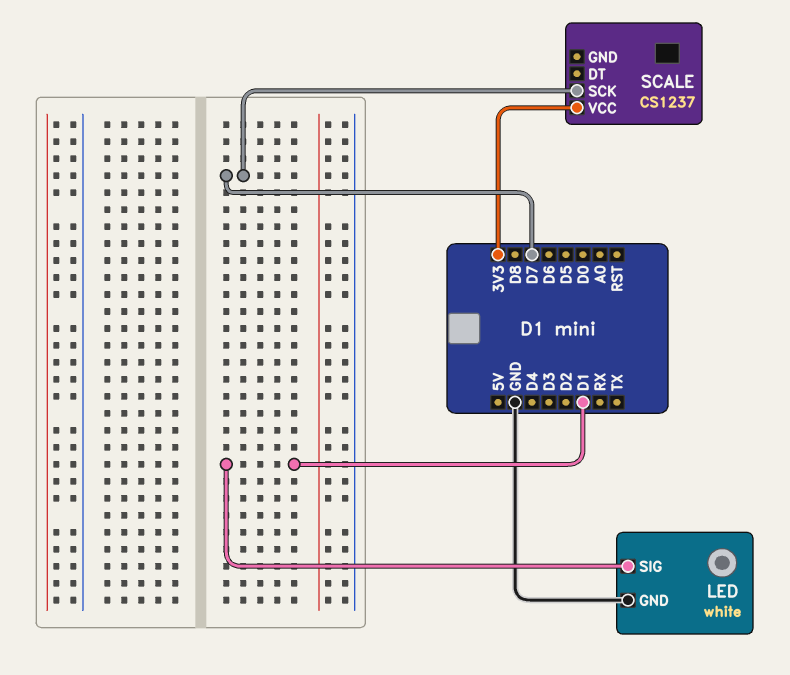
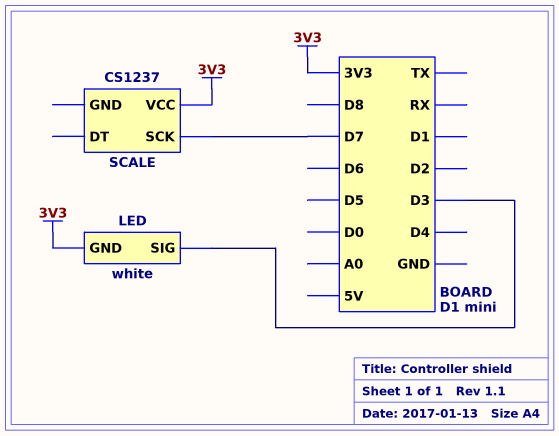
LED pin GND: GND -> 3V3
LED pin SIG: D1 -> D3

